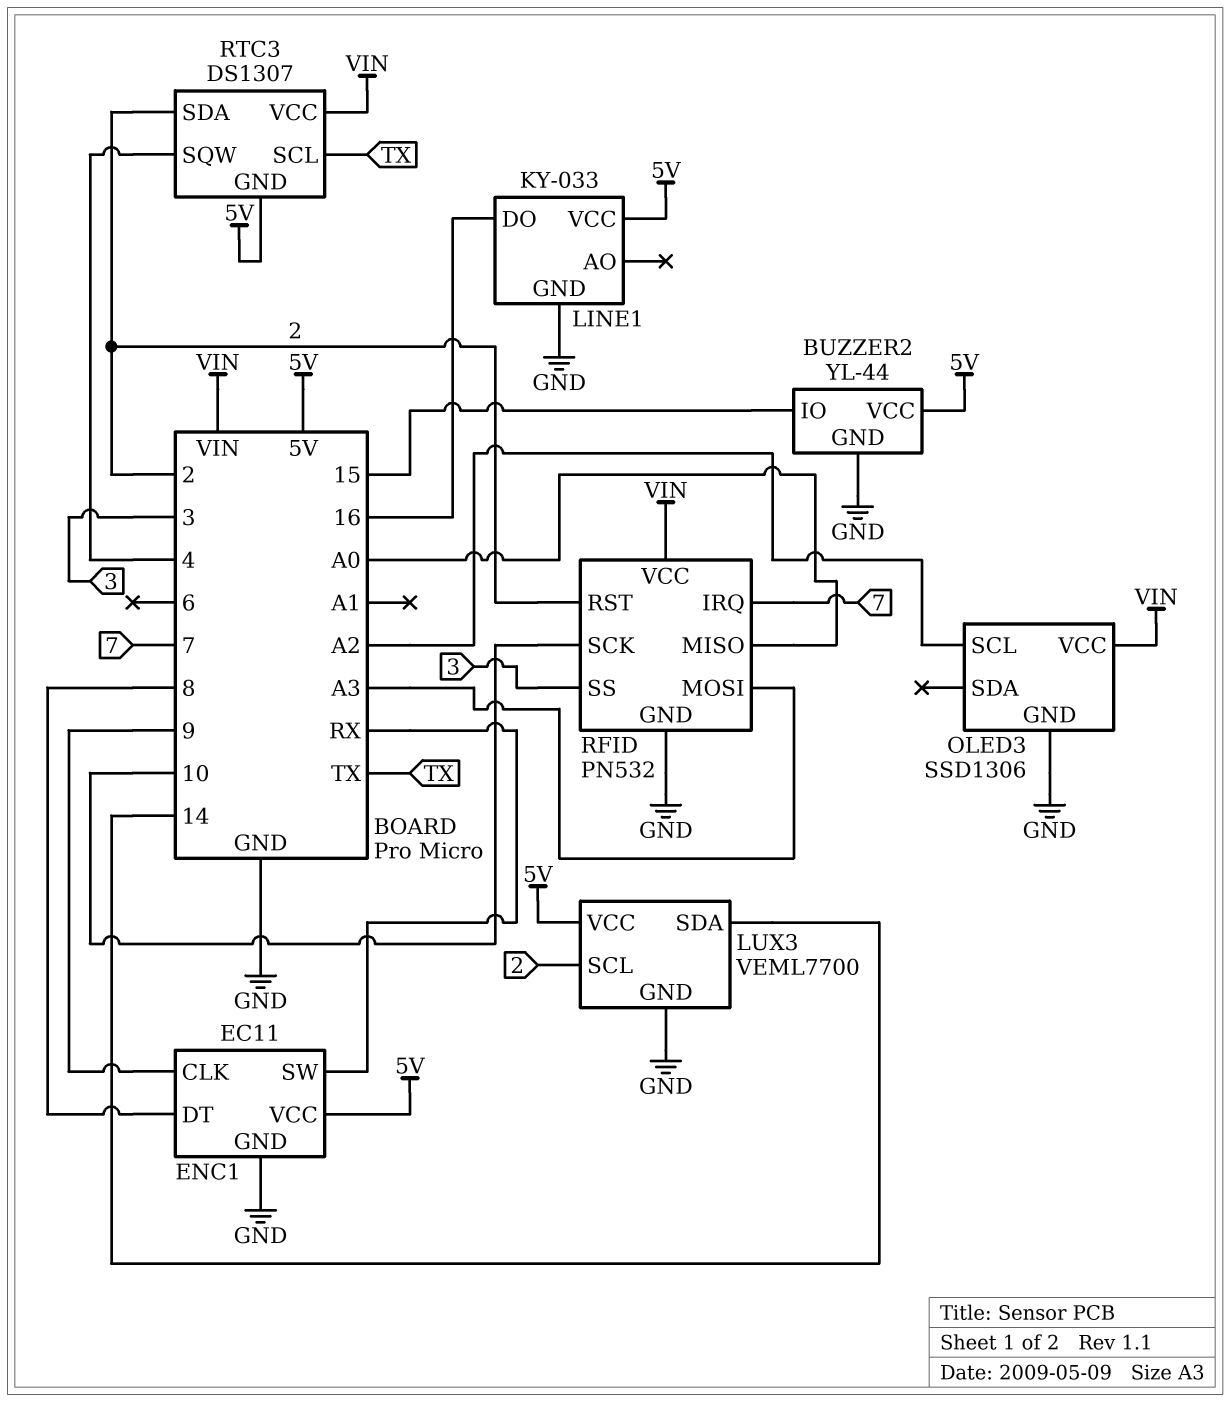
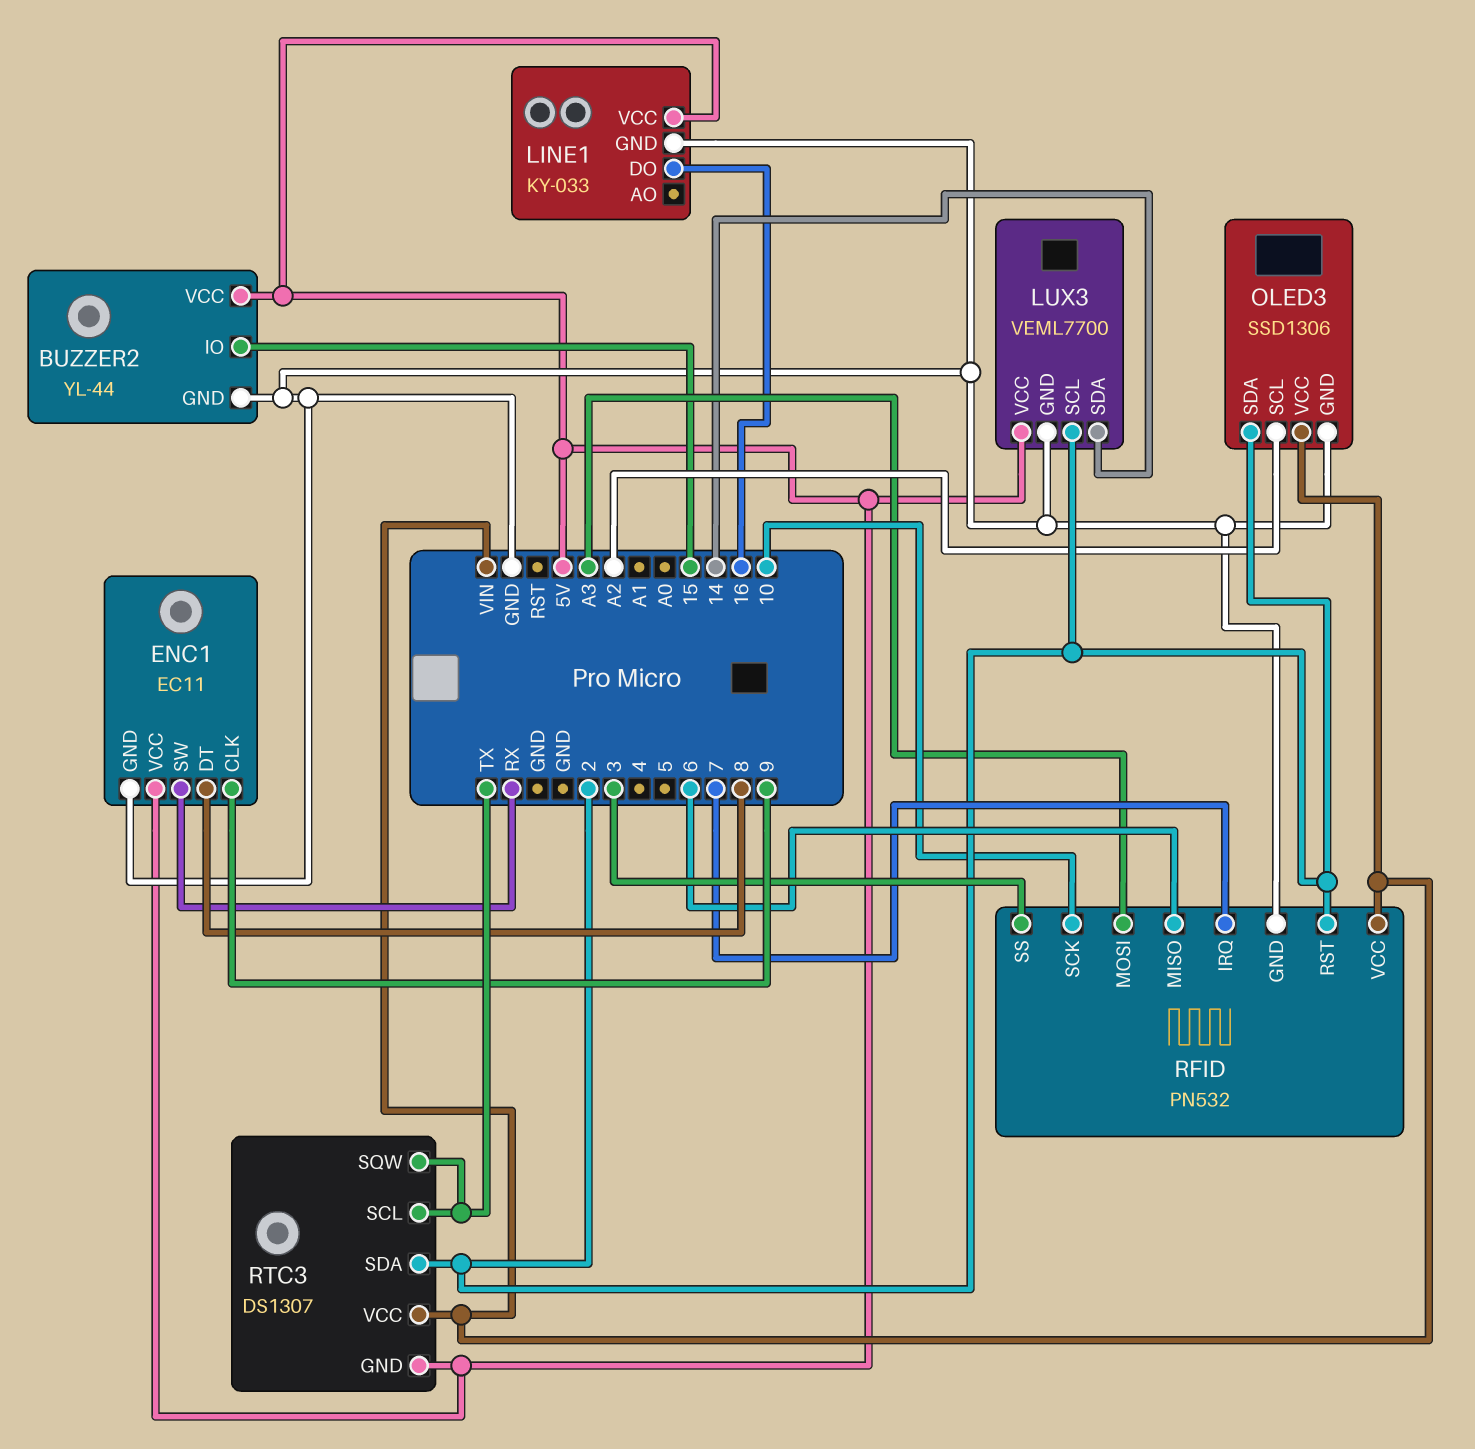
OLED3 pin SDA: none -> 2
RFID pin MISO: A0 -> 6
RTC3 pin SQW: 4 -> TX

